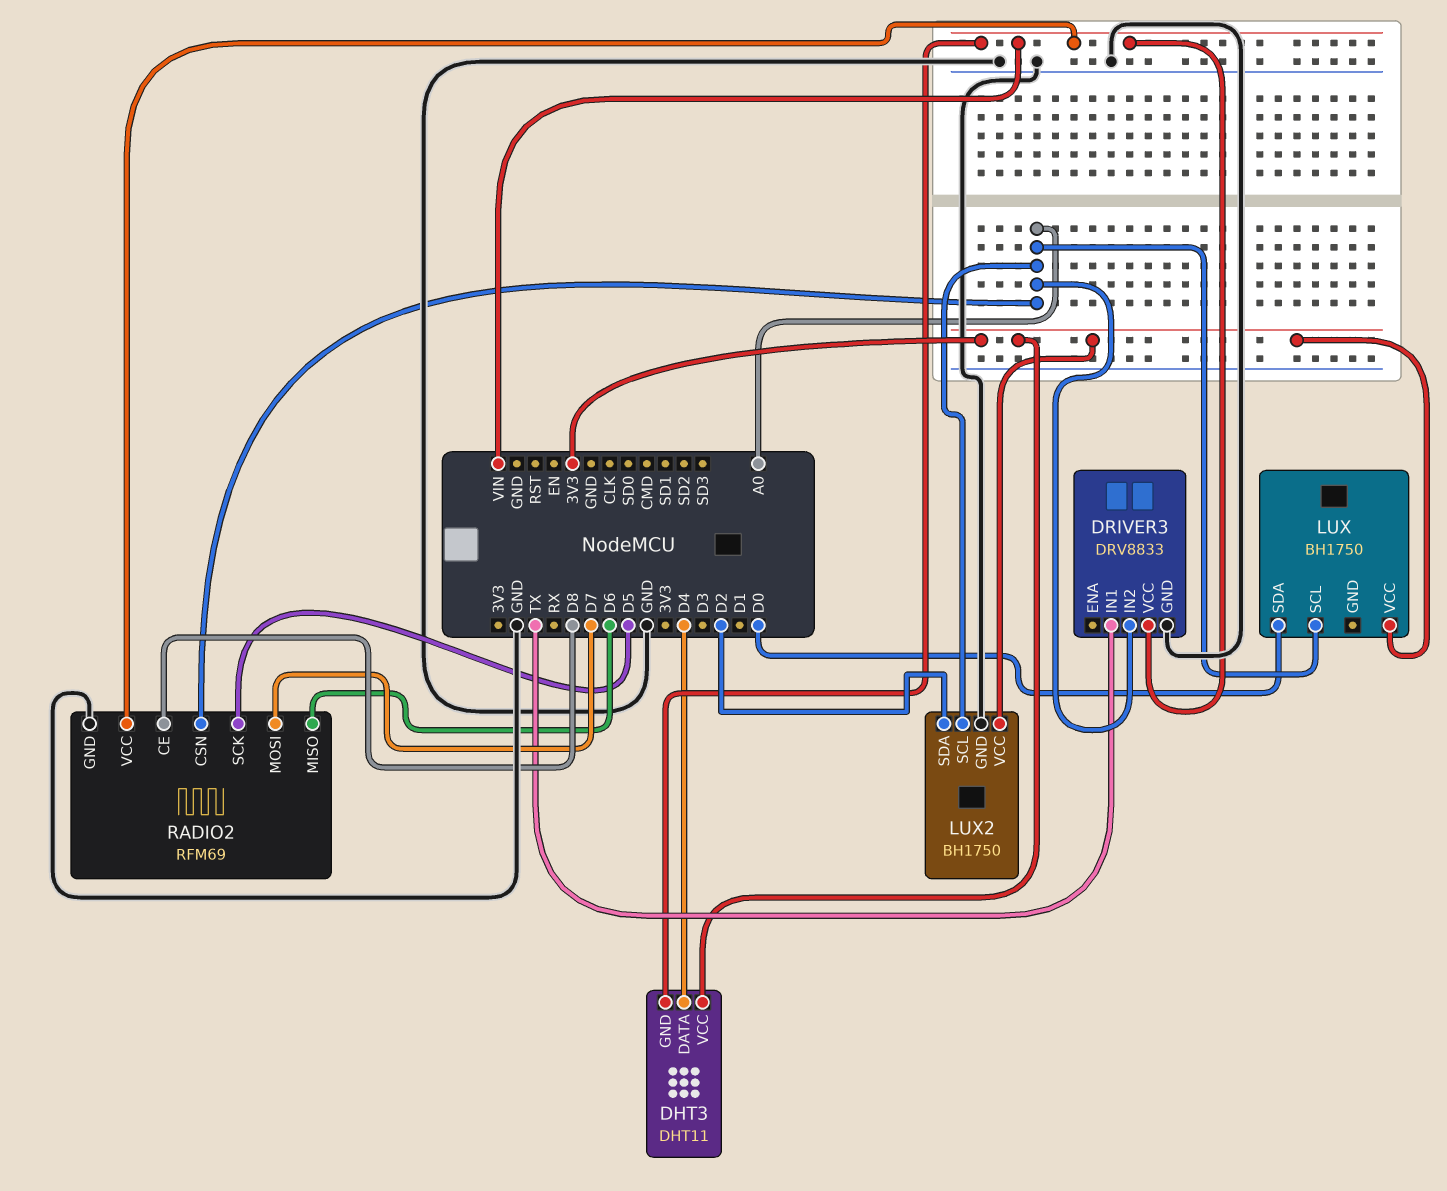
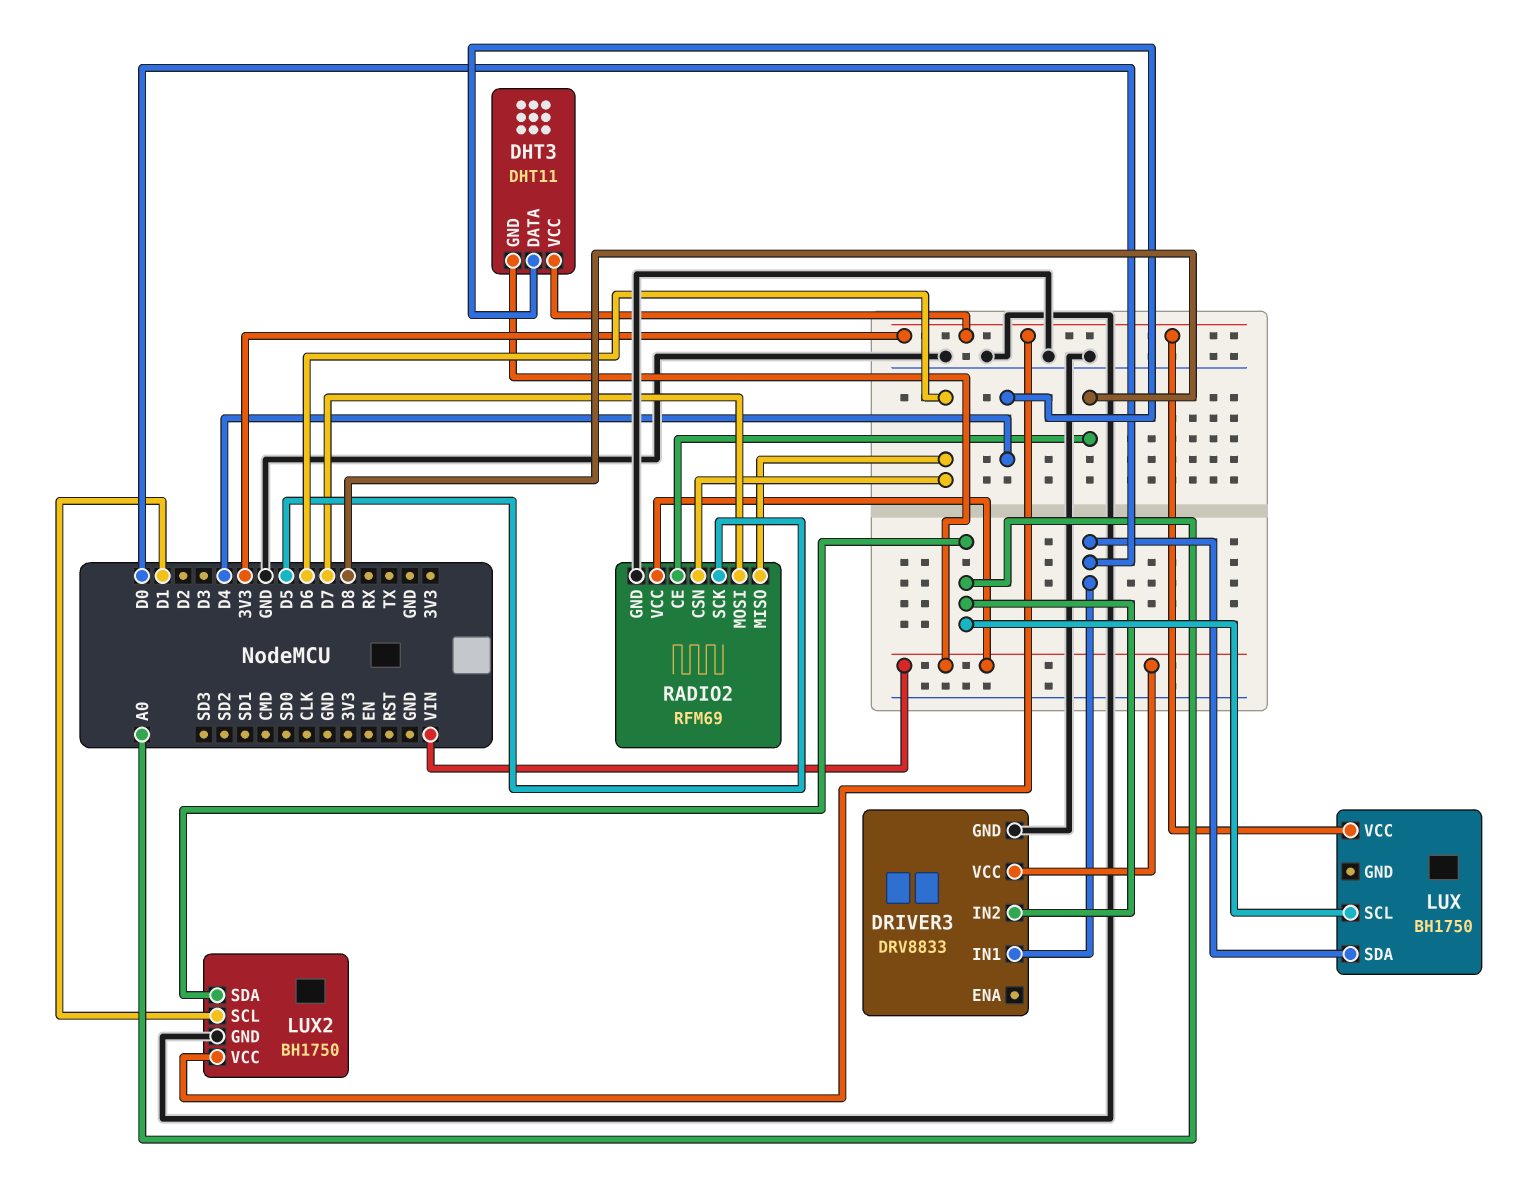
DRIVER3 pin IN1: TX -> D0
LUX2 pin SCL: A0 -> D1
LUX2 pin SDA: D2 -> A0
RADIO2 pin CSN: A0 -> D6

